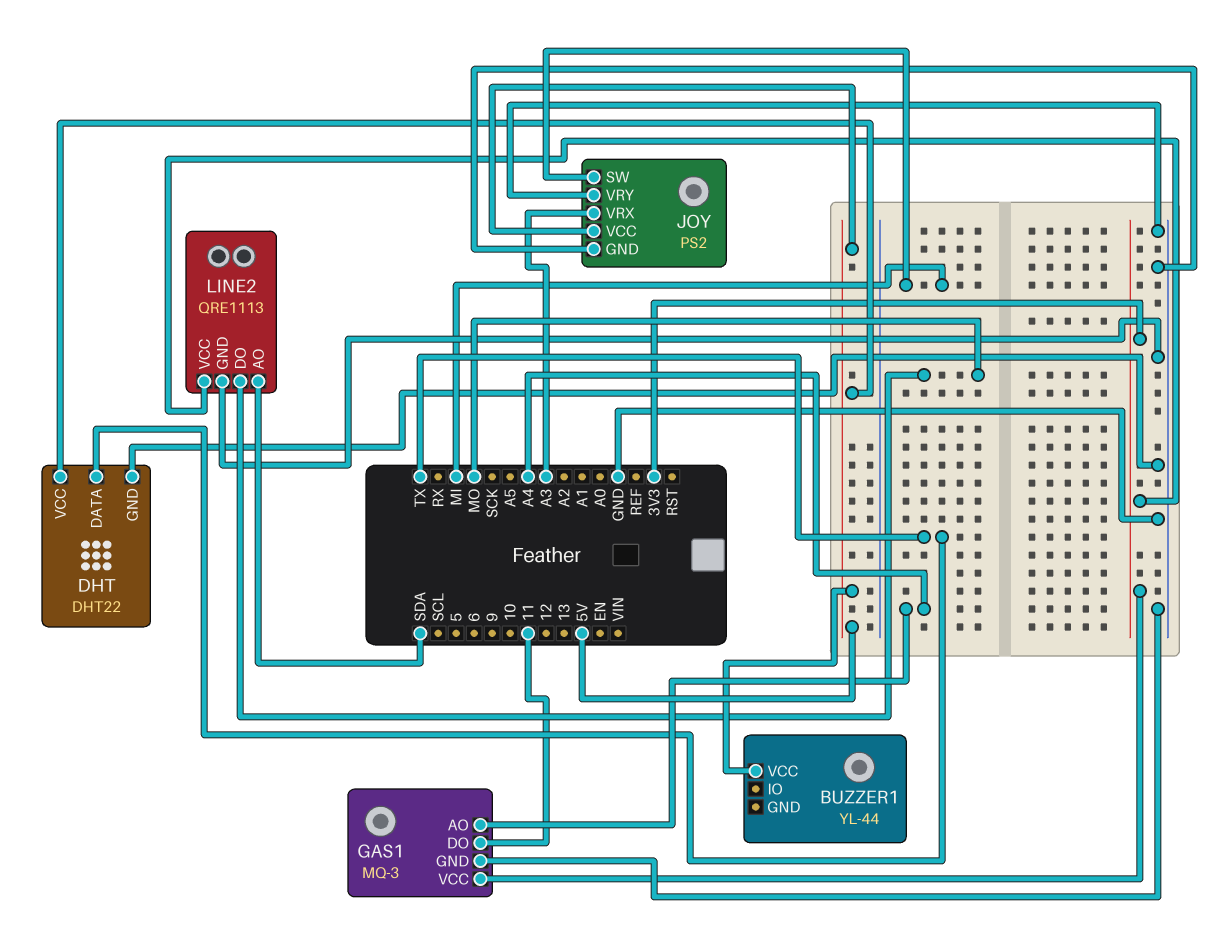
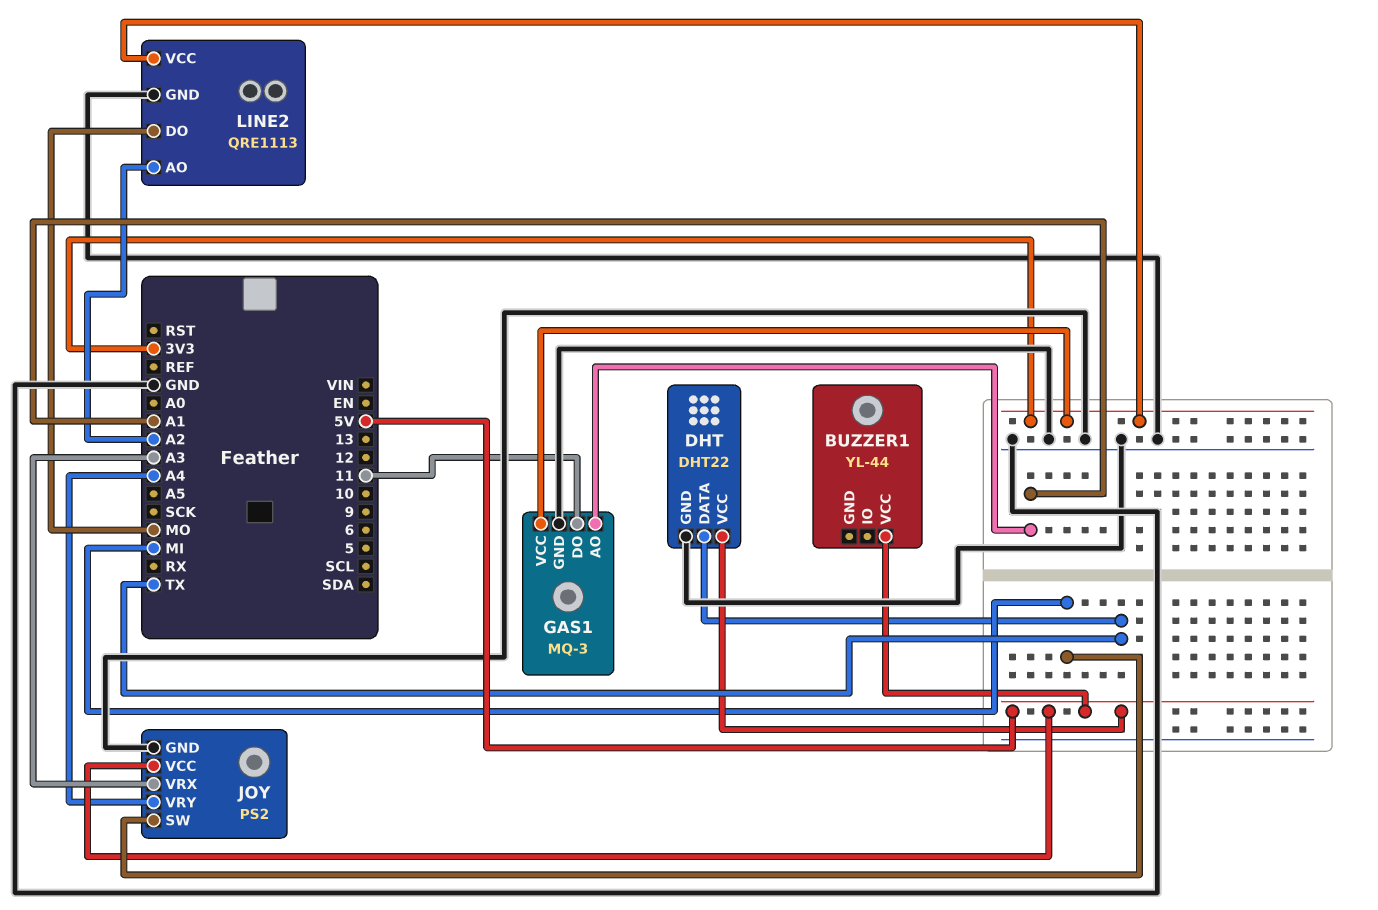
GAS1 pin AO: A4 -> A1
JOY pin VRY: GND -> A4
LINE2 pin AO: SDA -> A2

